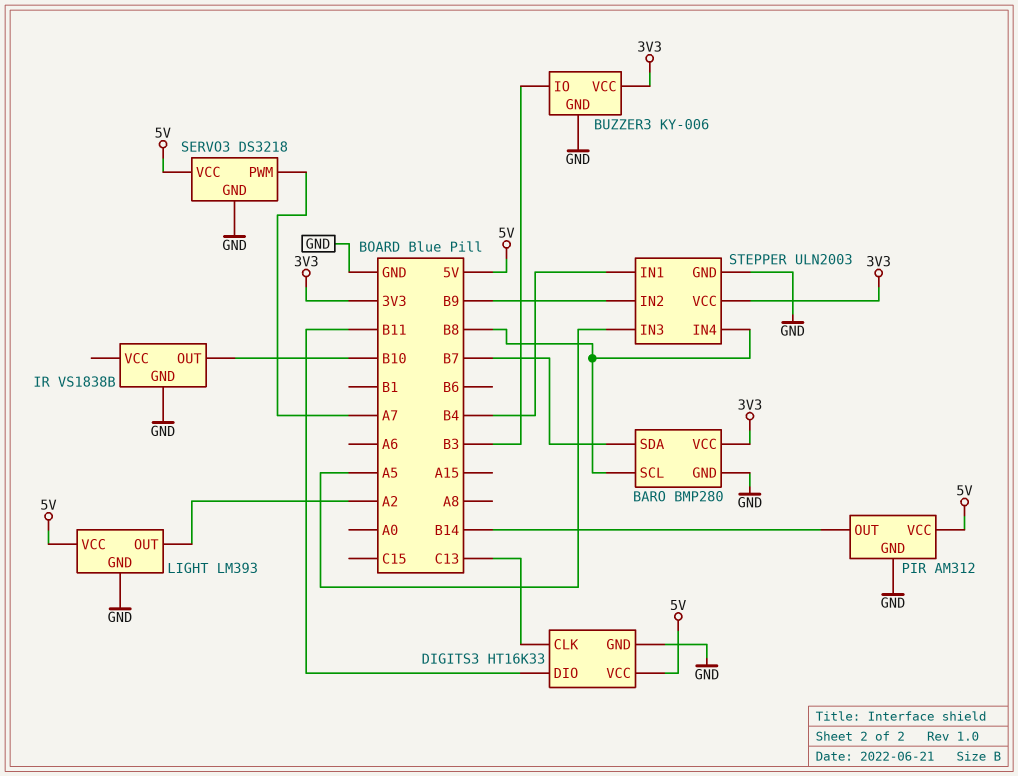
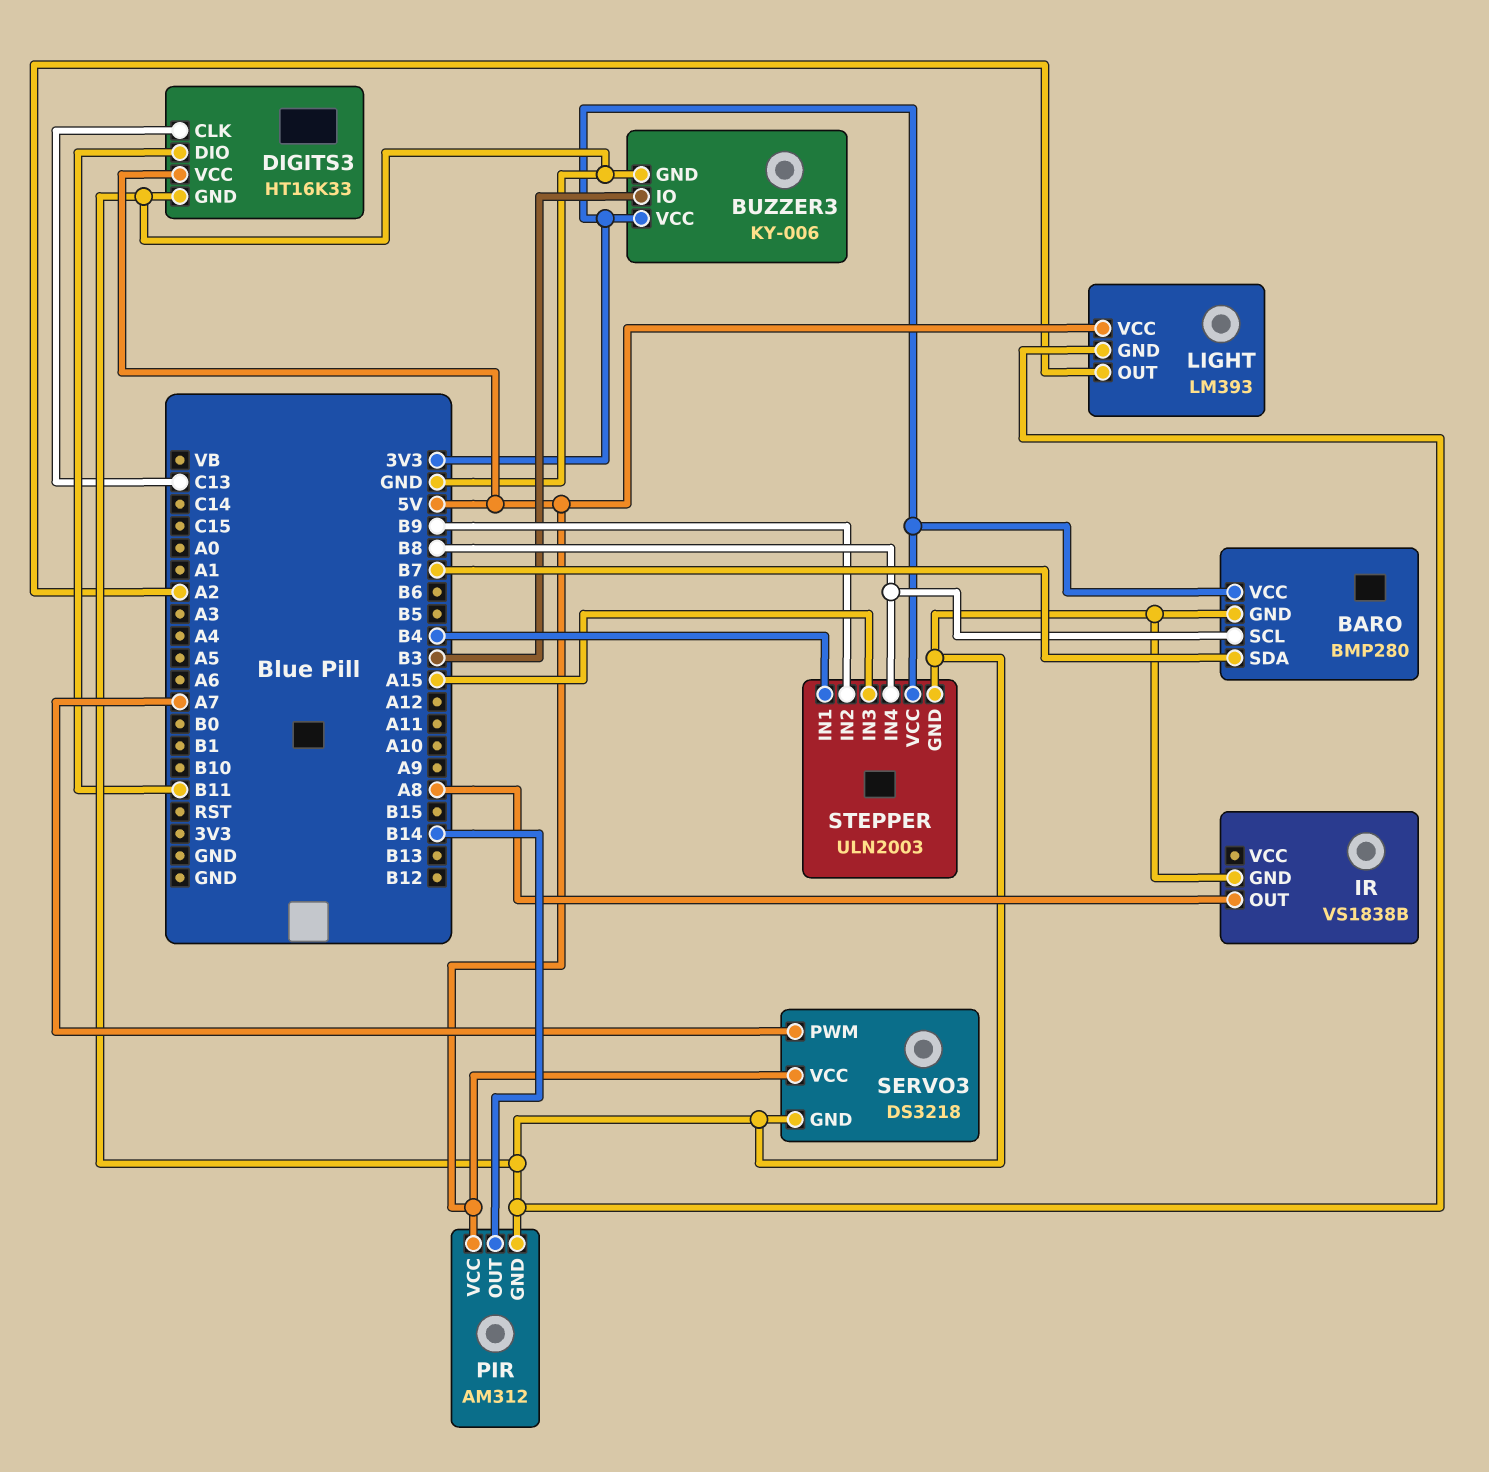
IR pin OUT: B10 -> A8
STEPPER pin IN3: A5 -> A15

